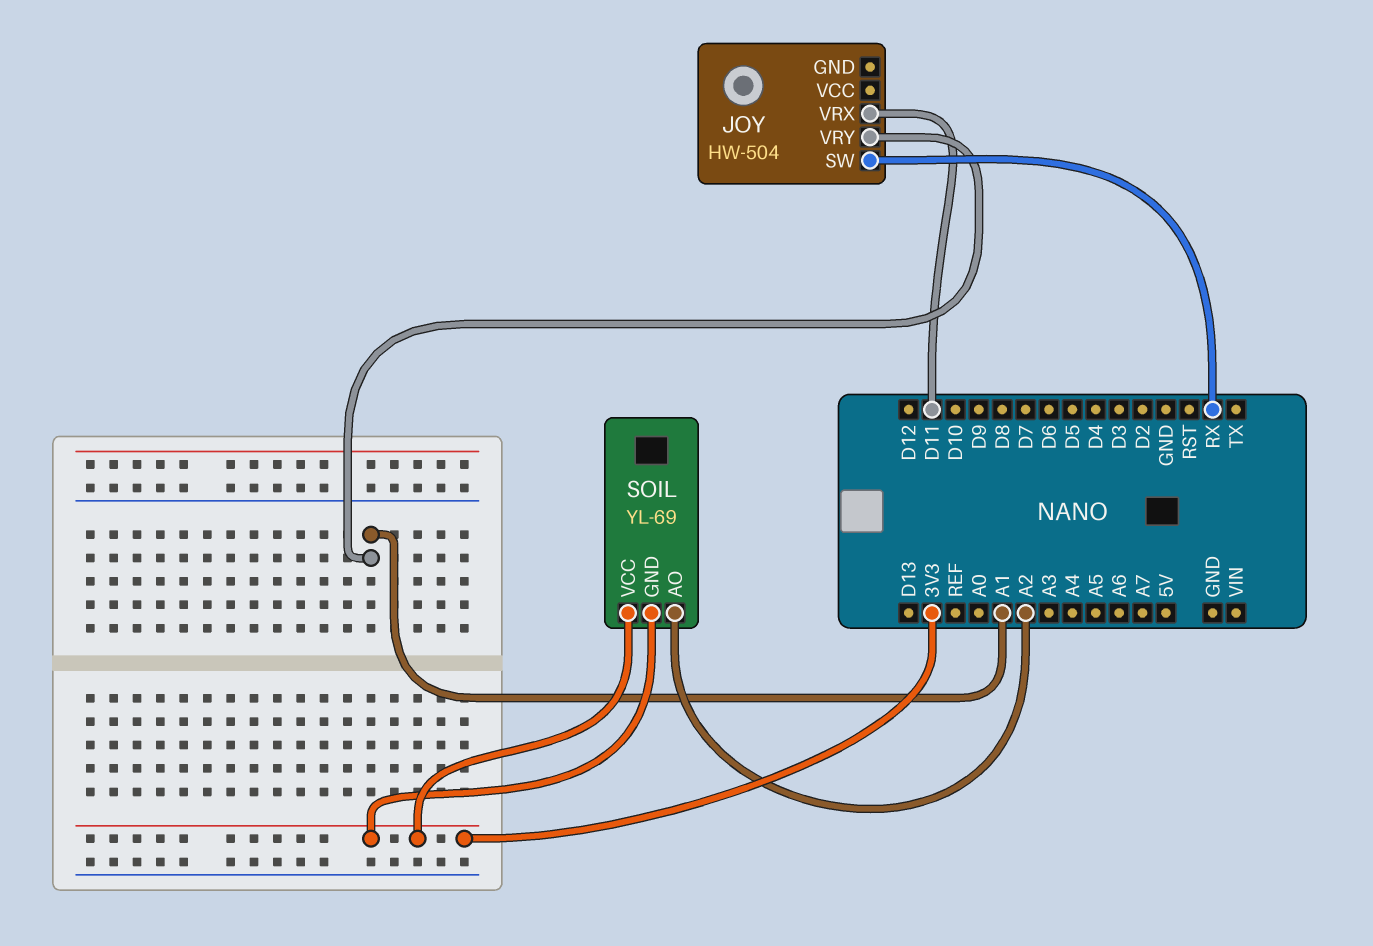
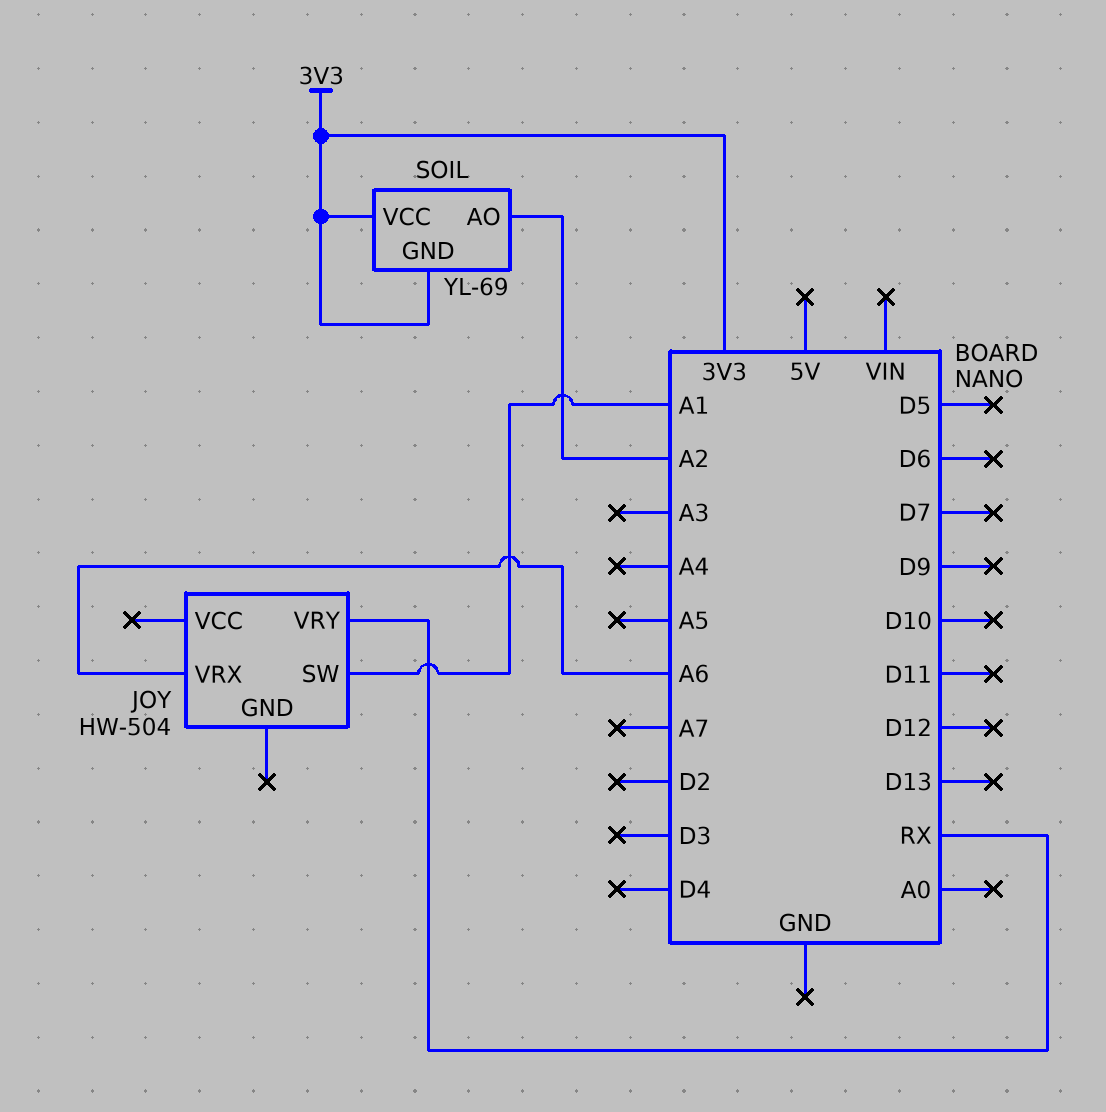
JOY pin SW: RX -> A1
JOY pin VRX: D11 -> A6
JOY pin VRY: A1 -> RX

